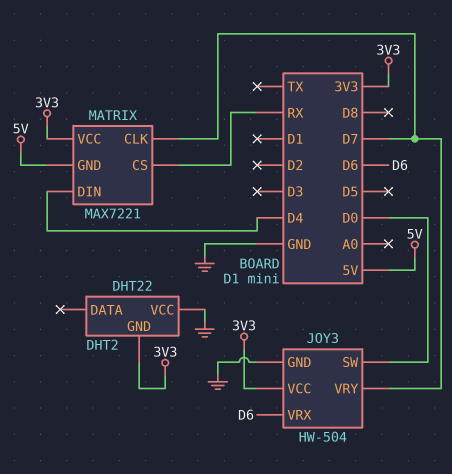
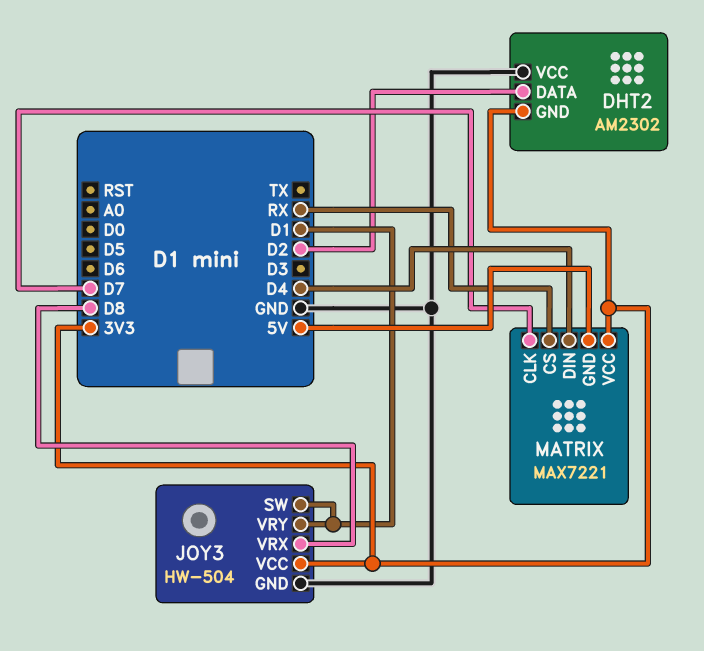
DHT2: DHT22 -> AM2302
DHT2 pin DATA: none -> D2
JOY3 pin SW: D0 -> D1
JOY3 pin VRX: D6 -> D8
JOY3 pin VRY: D7 -> D1

